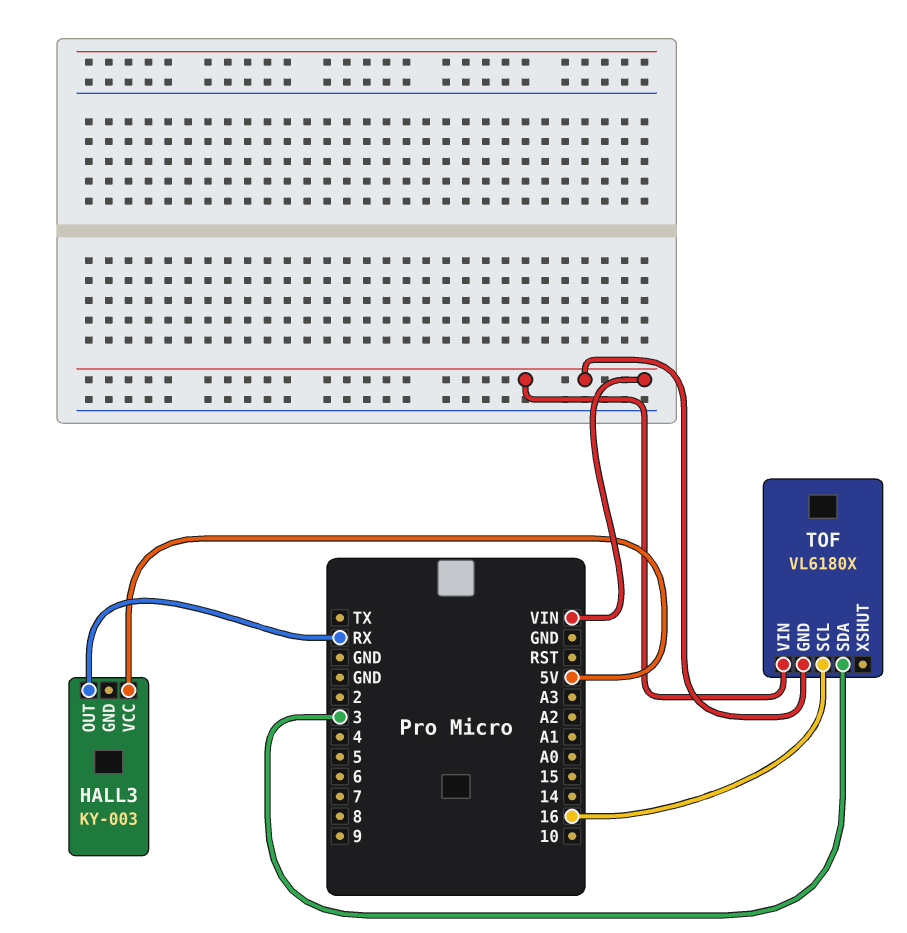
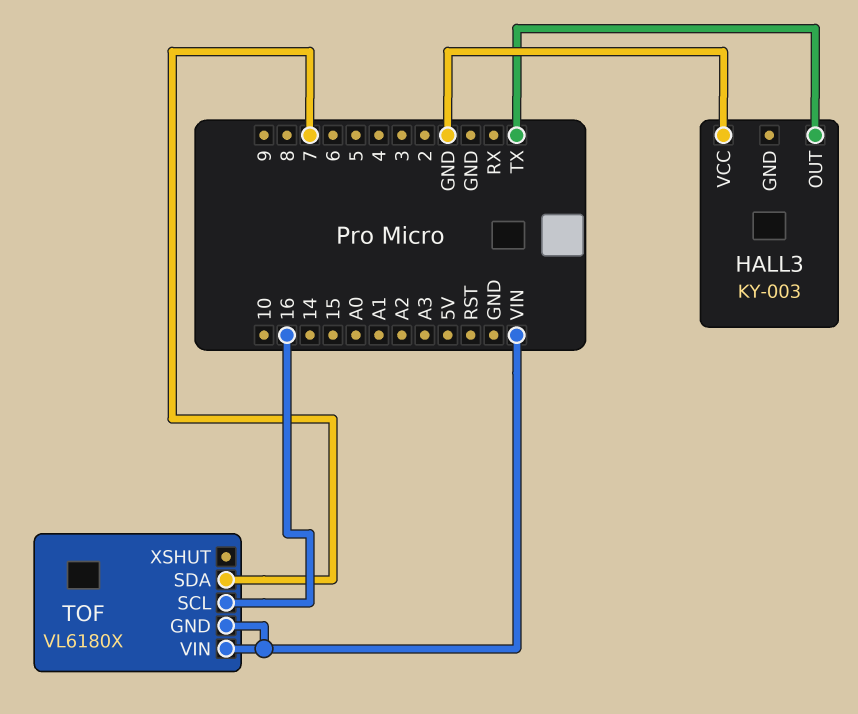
HALL3 pin OUT: RX -> TX
HALL3 pin VCC: 5V -> GND
TOF pin SDA: 3 -> 7

